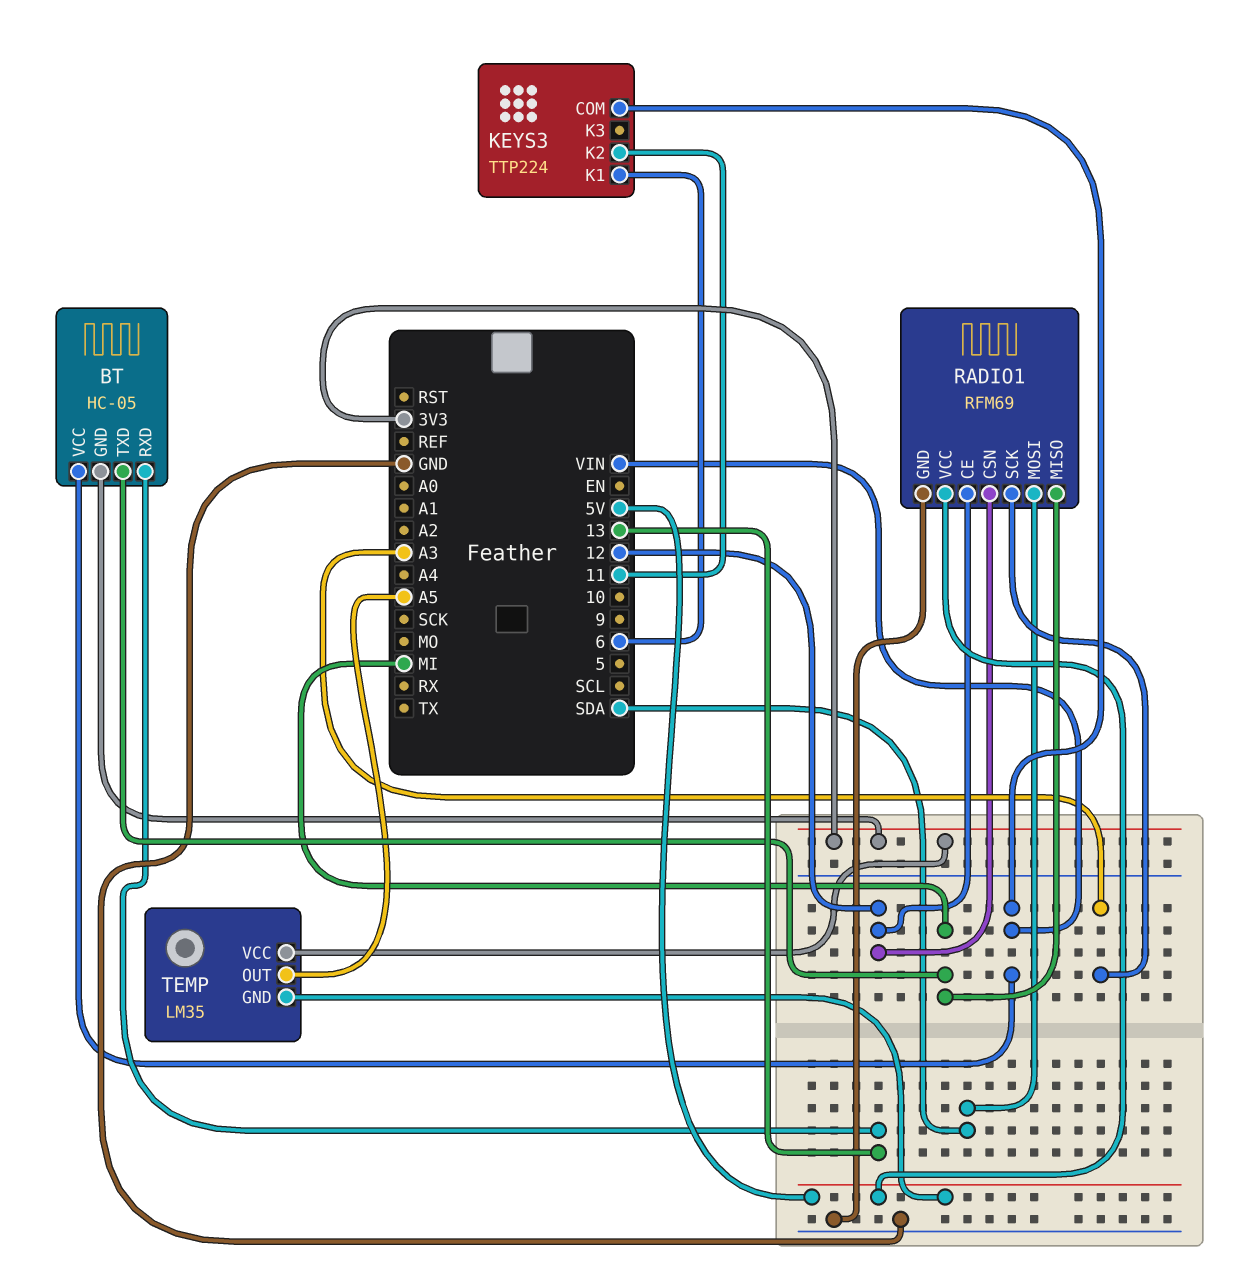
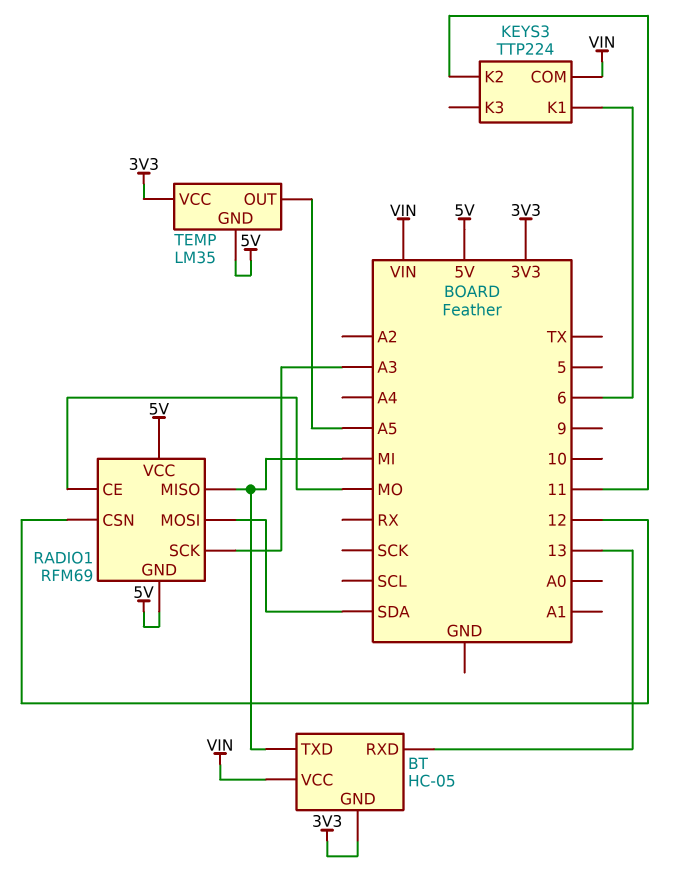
RADIO1 pin CE: 12 -> MO
RADIO1 pin GND: GND -> 5V

